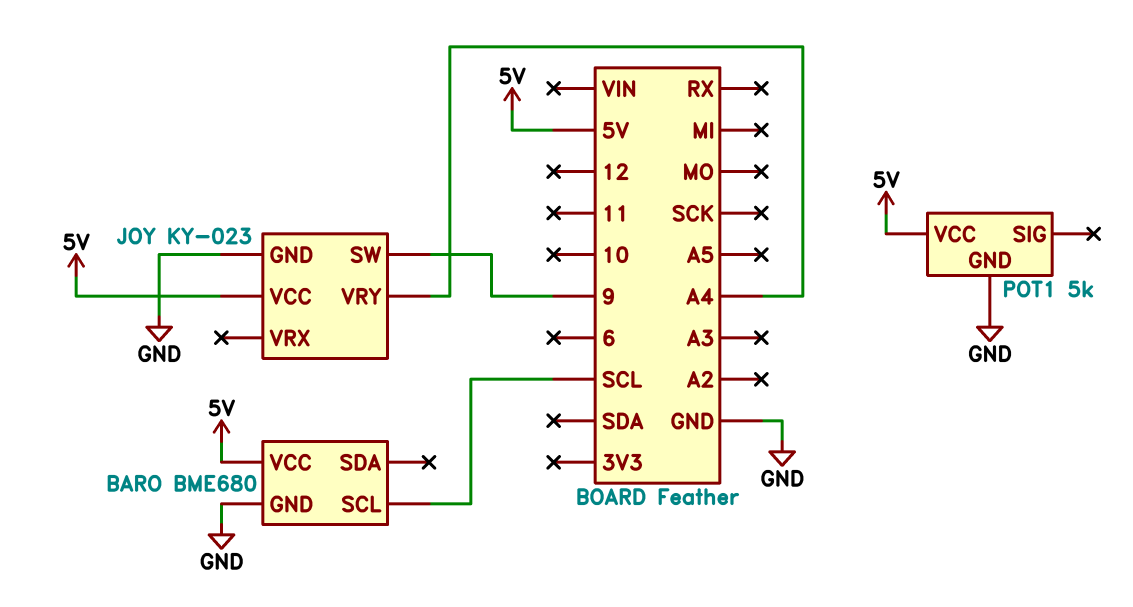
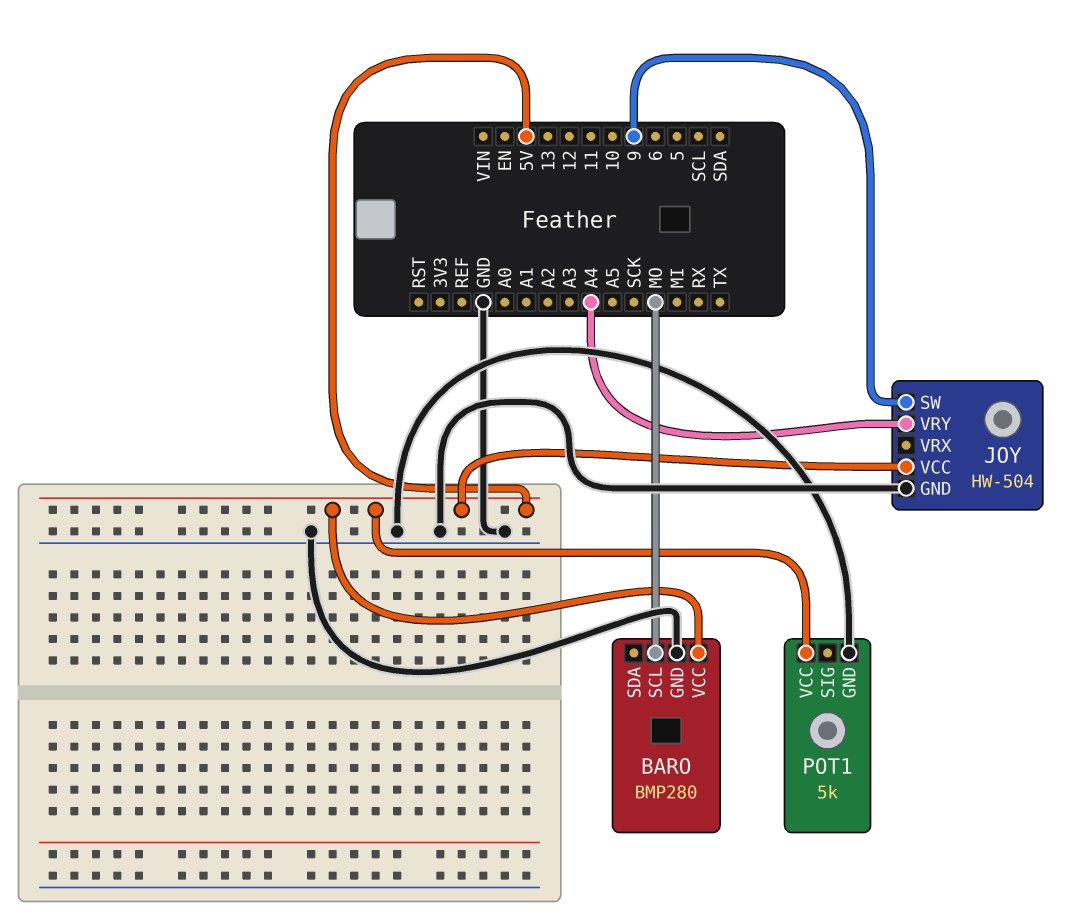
BARO: BME680 -> BMP280
BARO pin SCL: SCL -> MO
JOY: KY-023 -> HW-504

